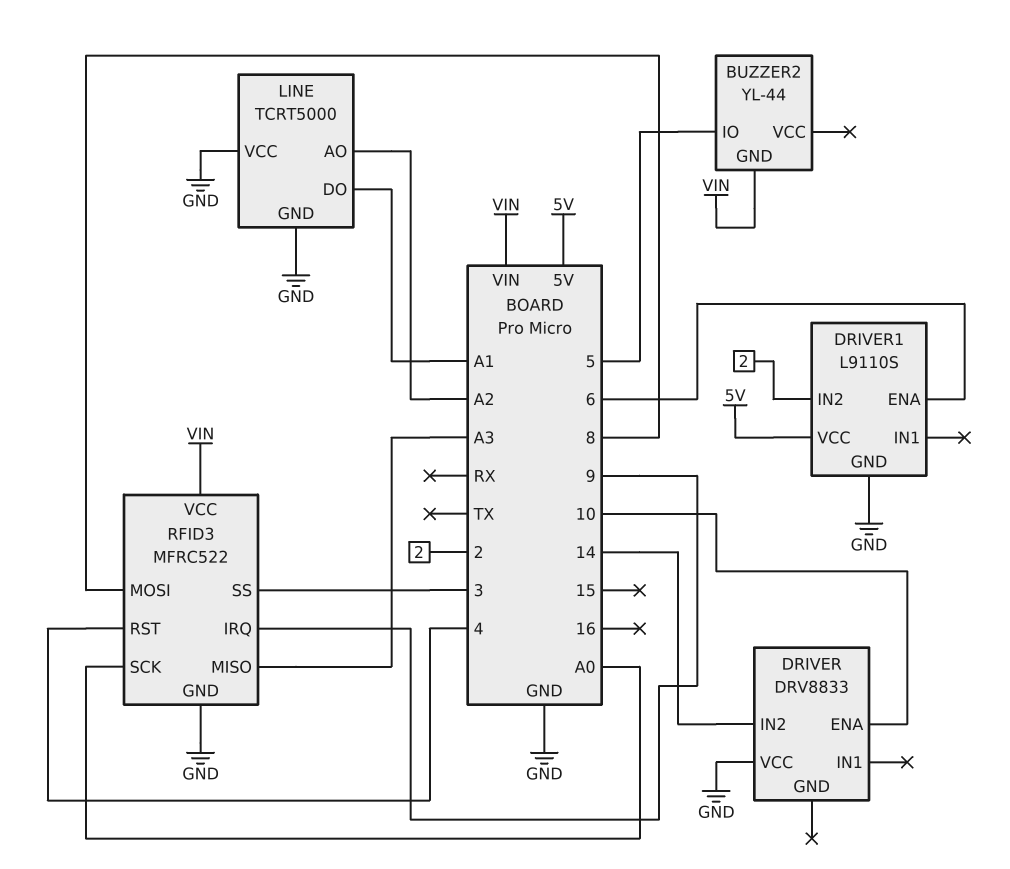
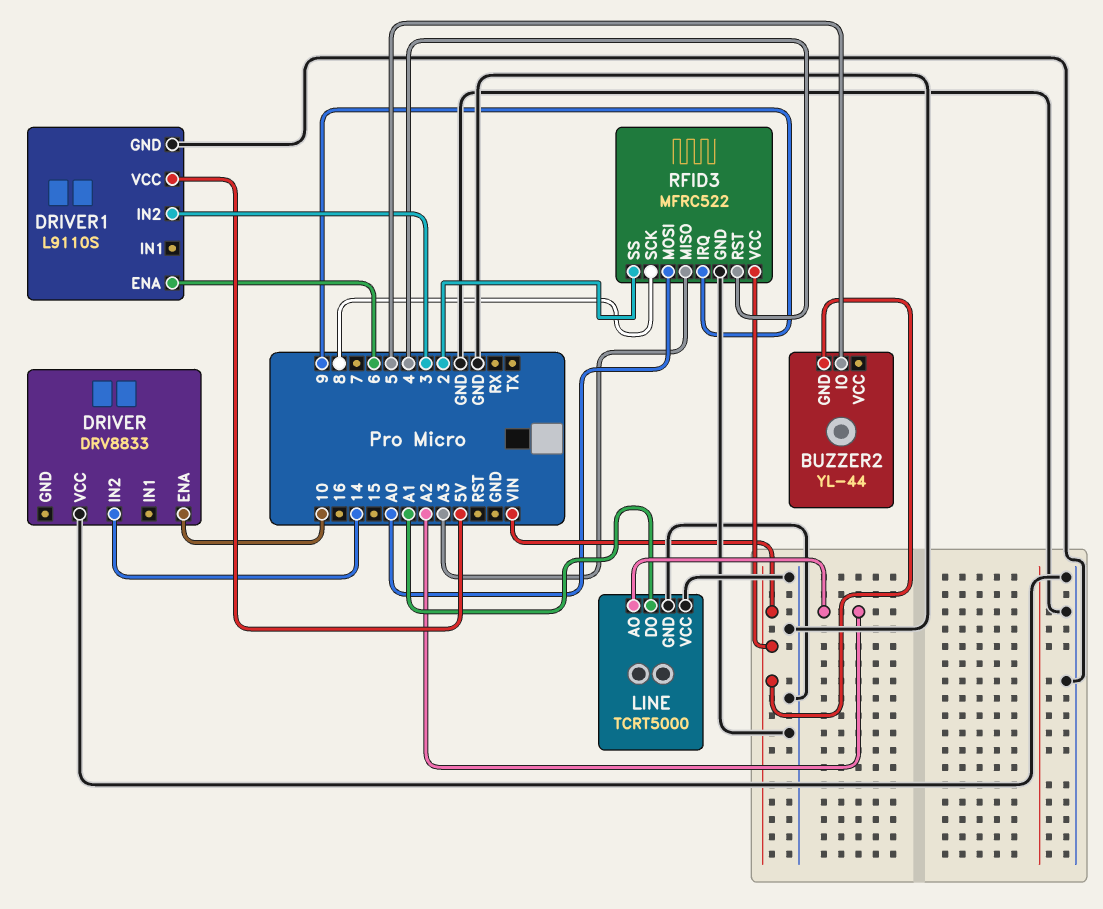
DRIVER1 pin IN2: 2 -> 3
RFID3 pin MOSI: 8 -> A0
RFID3 pin SCK: A0 -> 8
RFID3 pin SS: 3 -> 2

